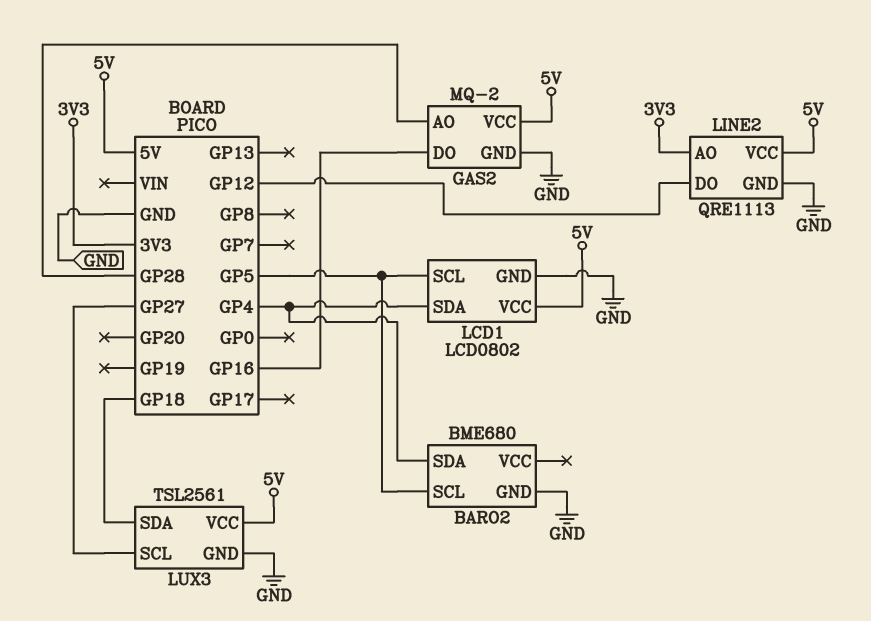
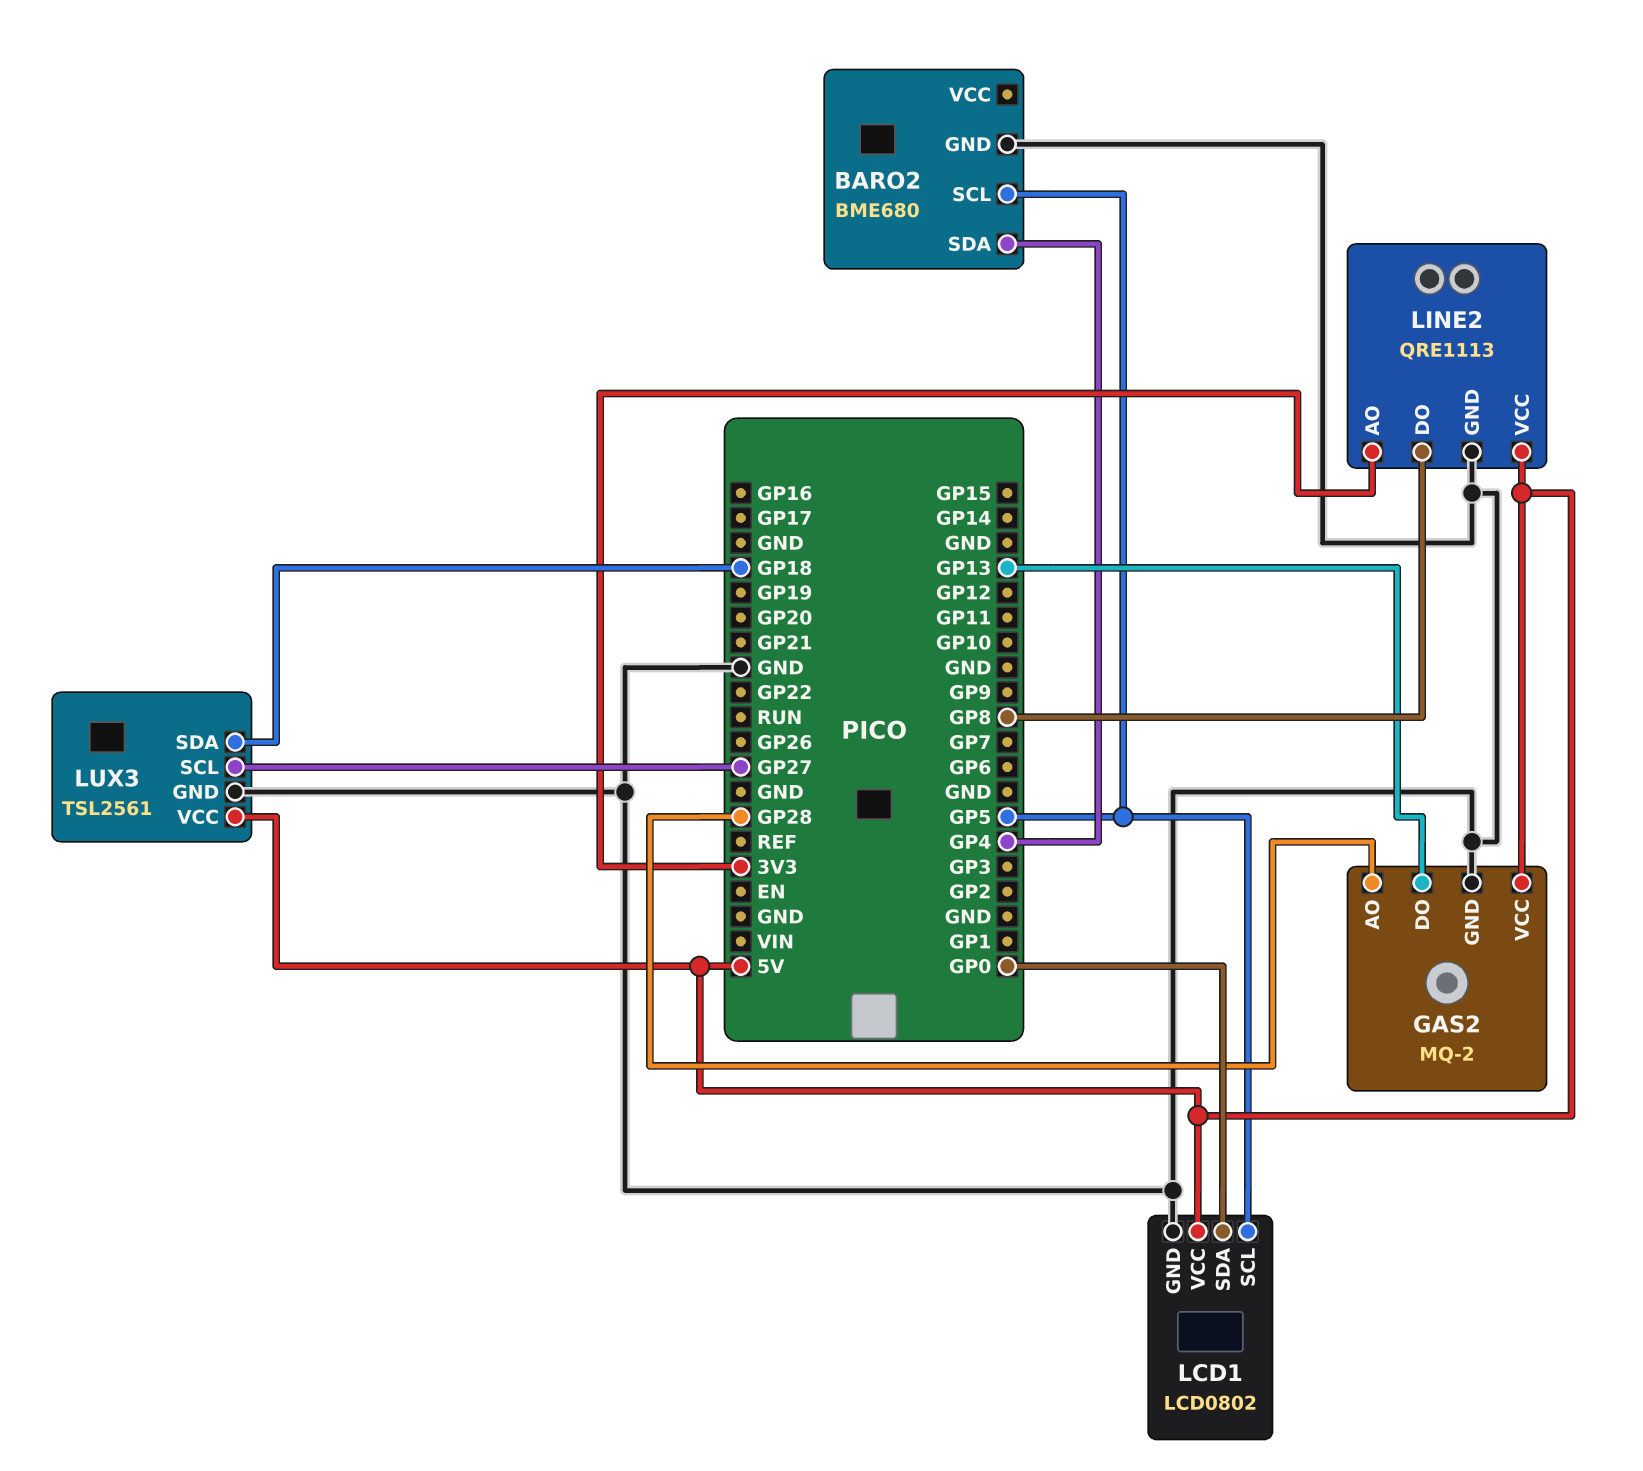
GAS2 pin DO: GP16 -> GP13
LCD1 pin SDA: GP4 -> GP0
LINE2 pin DO: GP12 -> GP8

